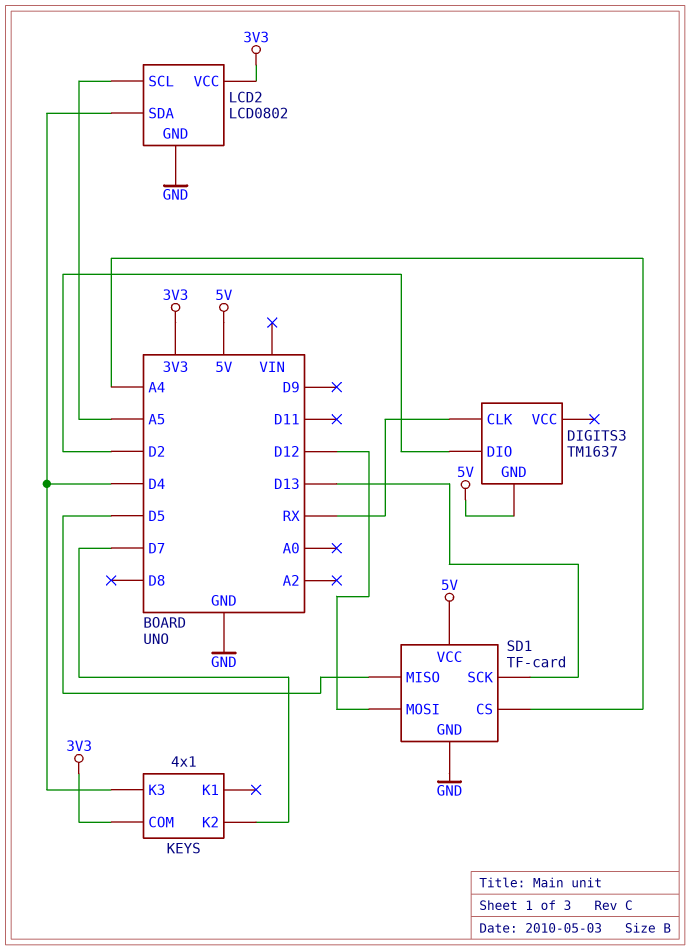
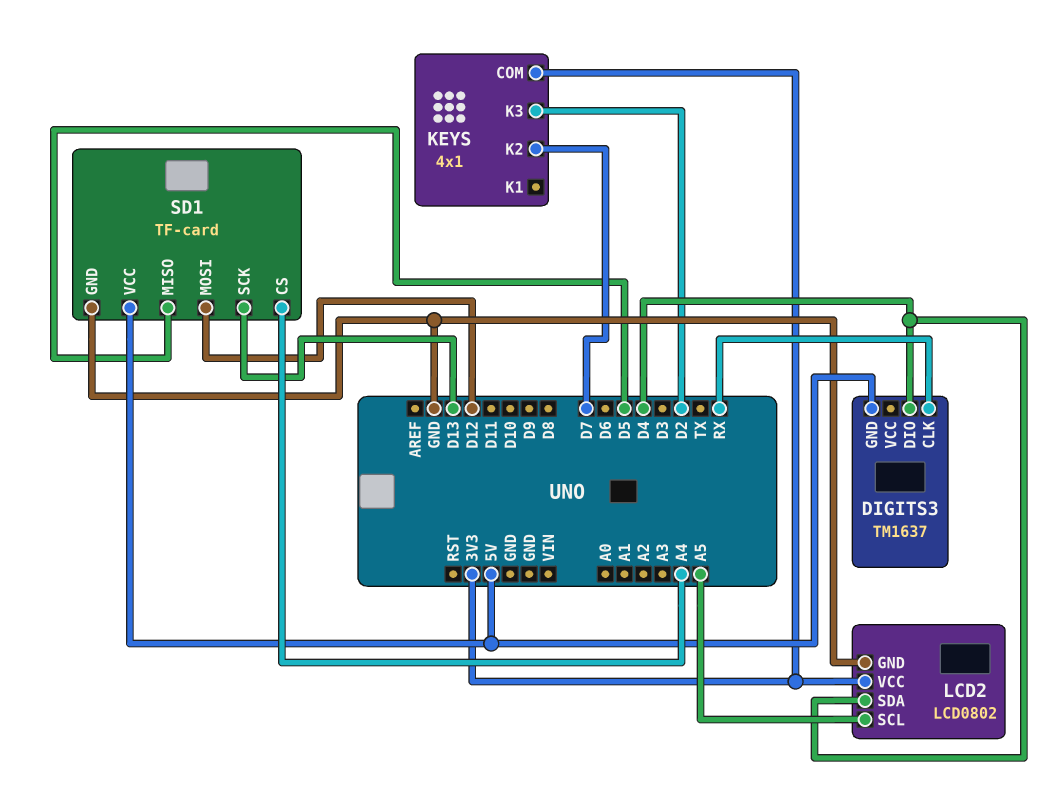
DIGITS3 pin DIO: D2 -> D4
KEYS pin K3: D4 -> D2

